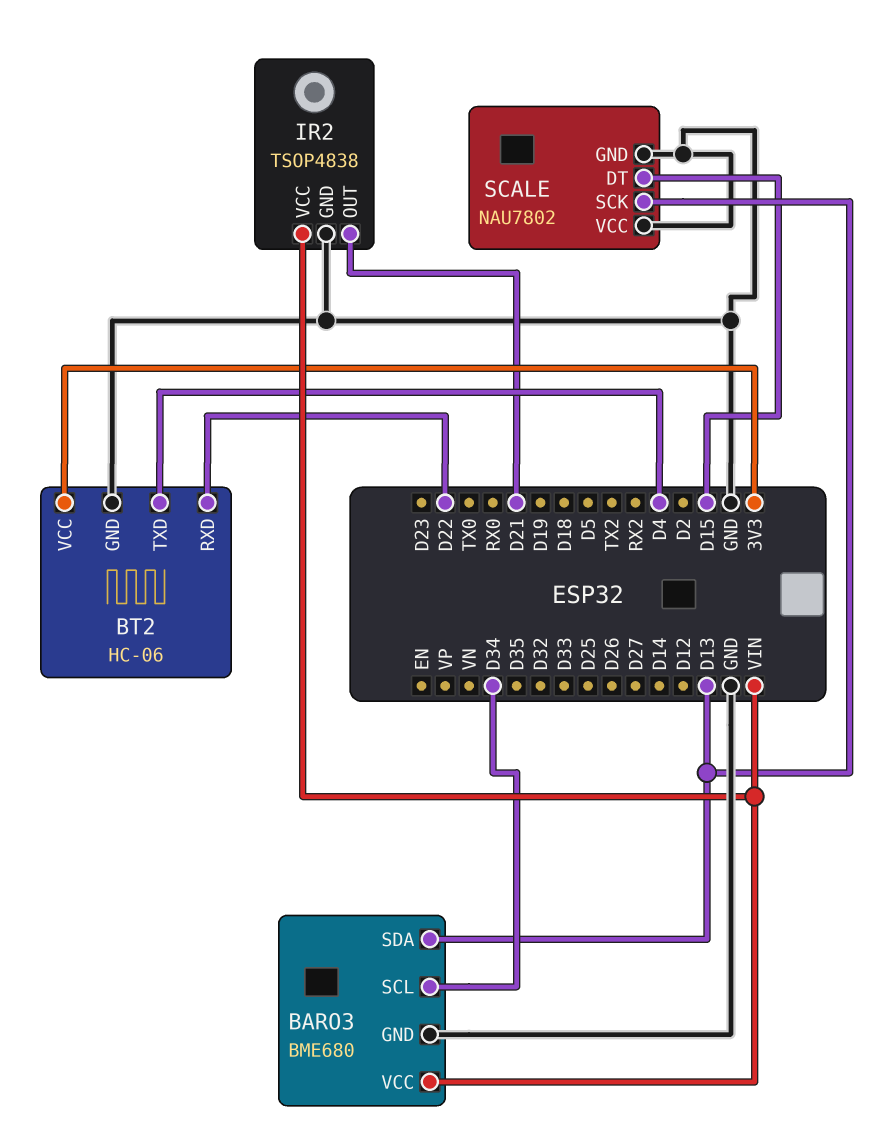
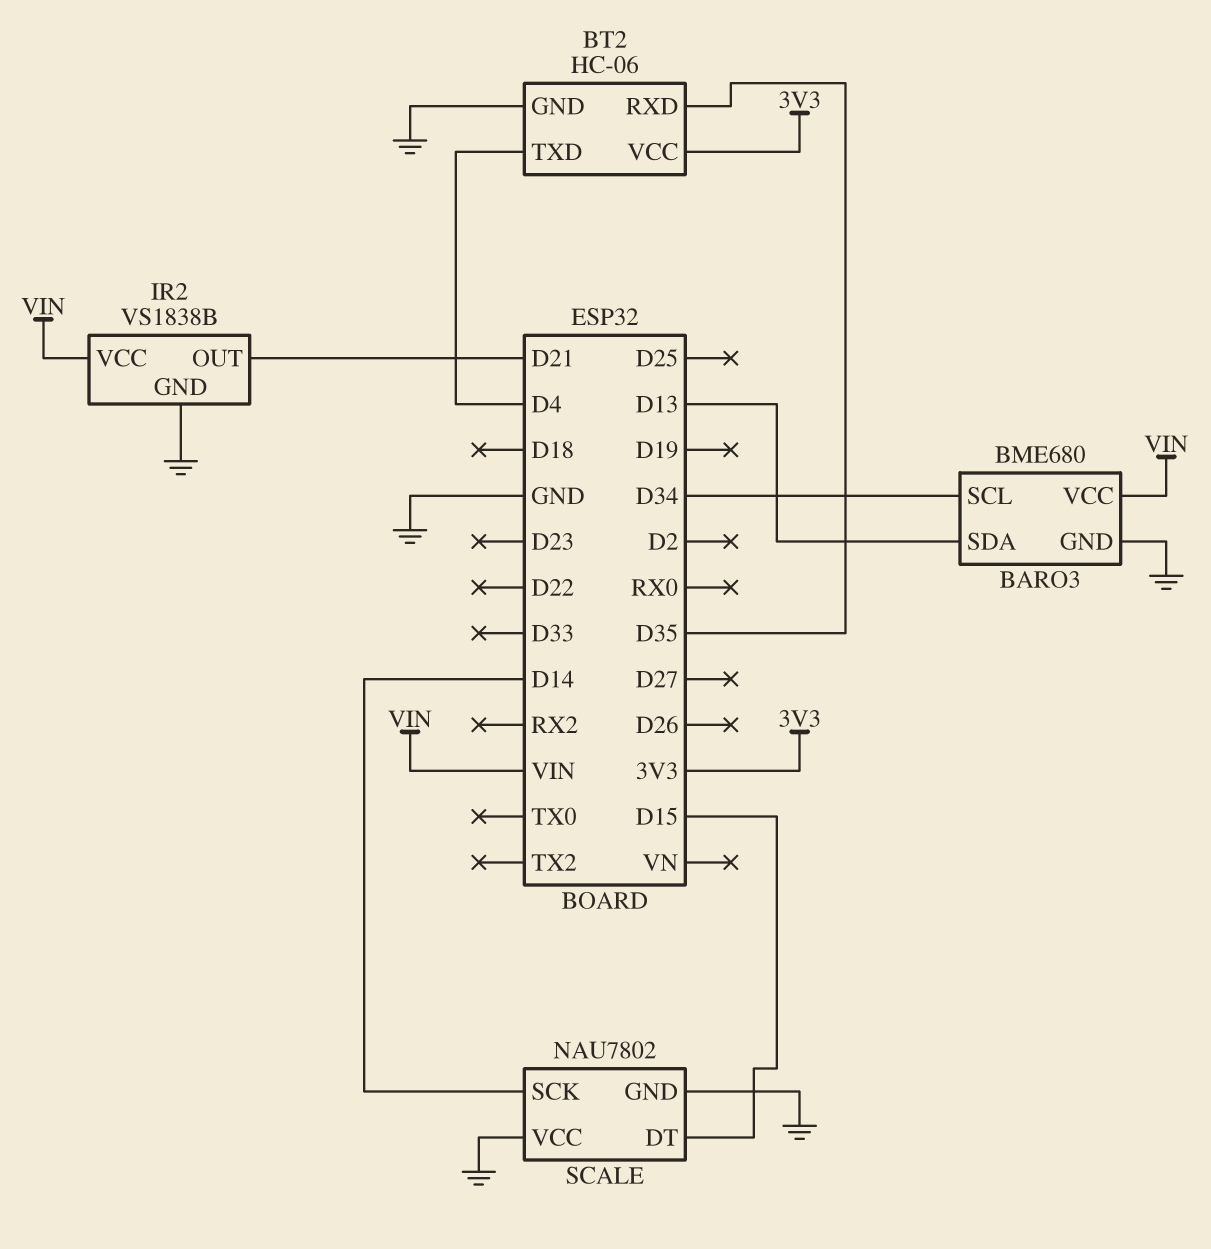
BT2 pin RXD: D22 -> D35
IR2: TSOP4838 -> VS1838B
SCALE pin SCK: D13 -> D14

